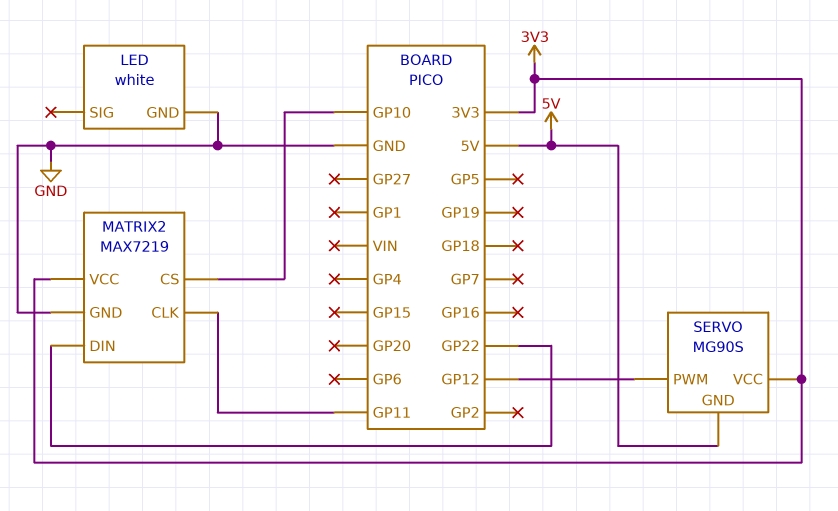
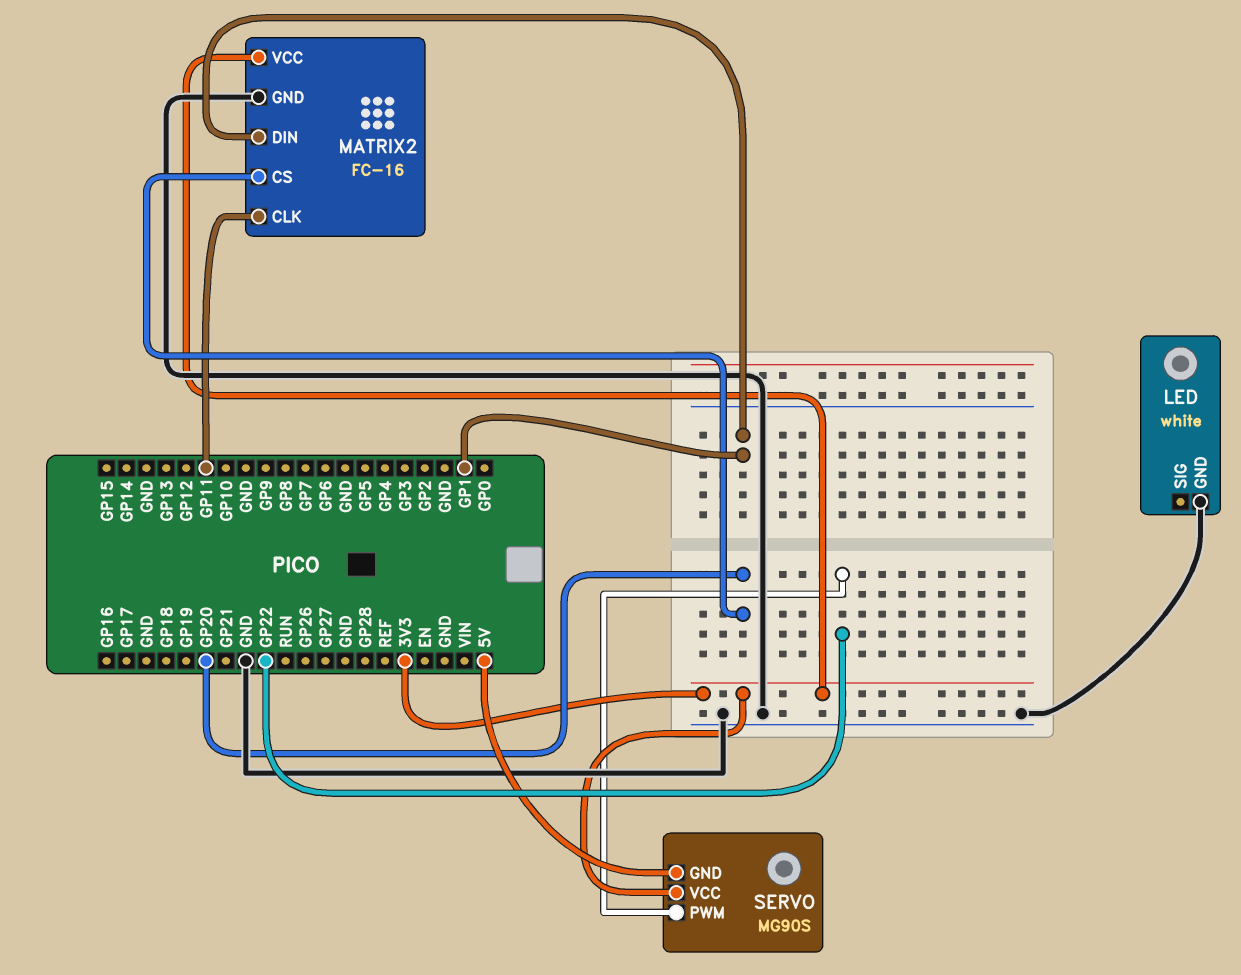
MATRIX2: MAX7219 -> FC-16
MATRIX2 pin CS: GP10 -> GP20
MATRIX2 pin DIN: GP22 -> GP1
SERVO pin PWM: GP12 -> GP22

